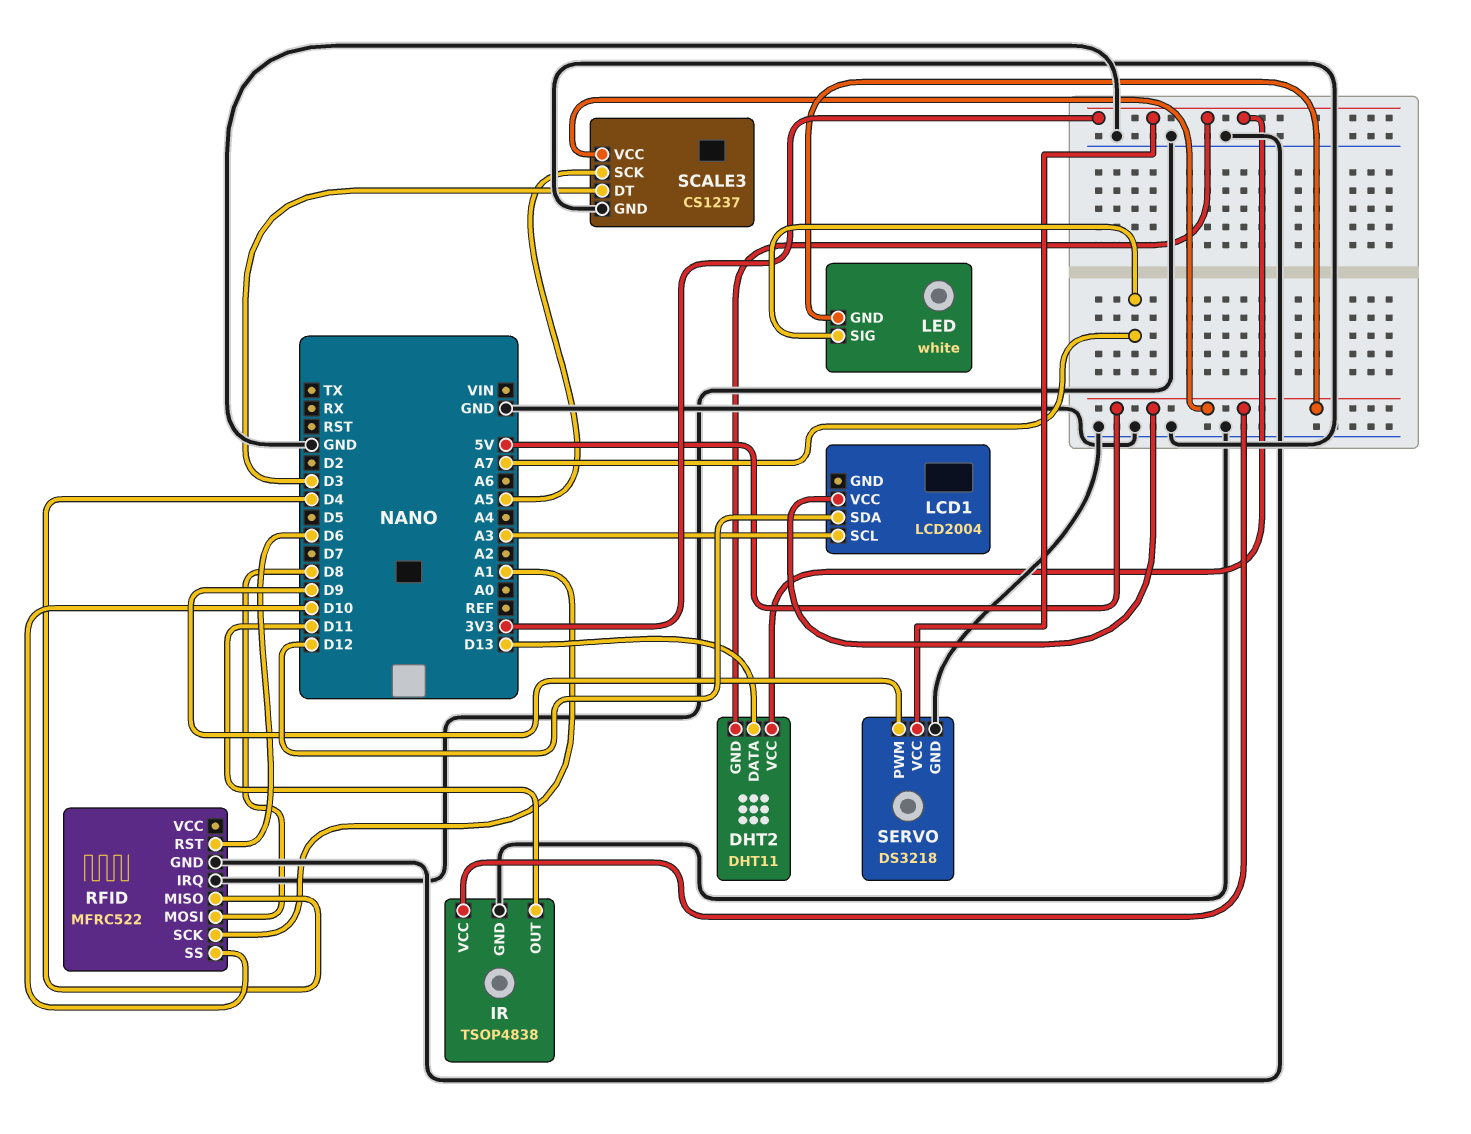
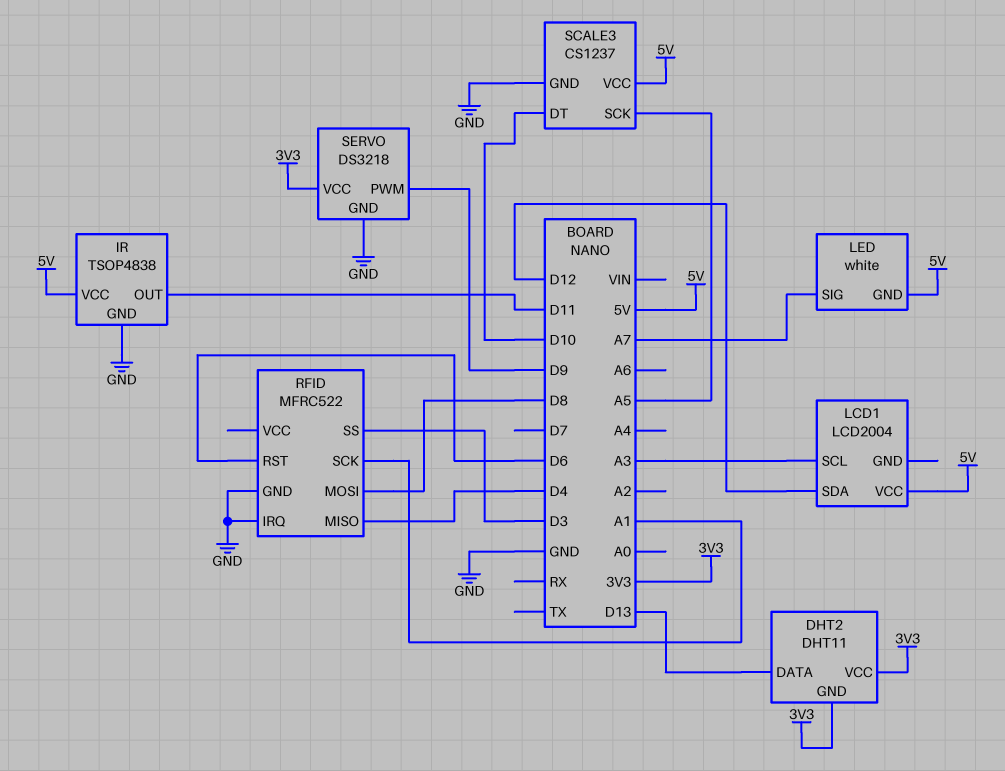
RFID pin SS: D10 -> D3
SCALE3 pin DT: D3 -> D10

